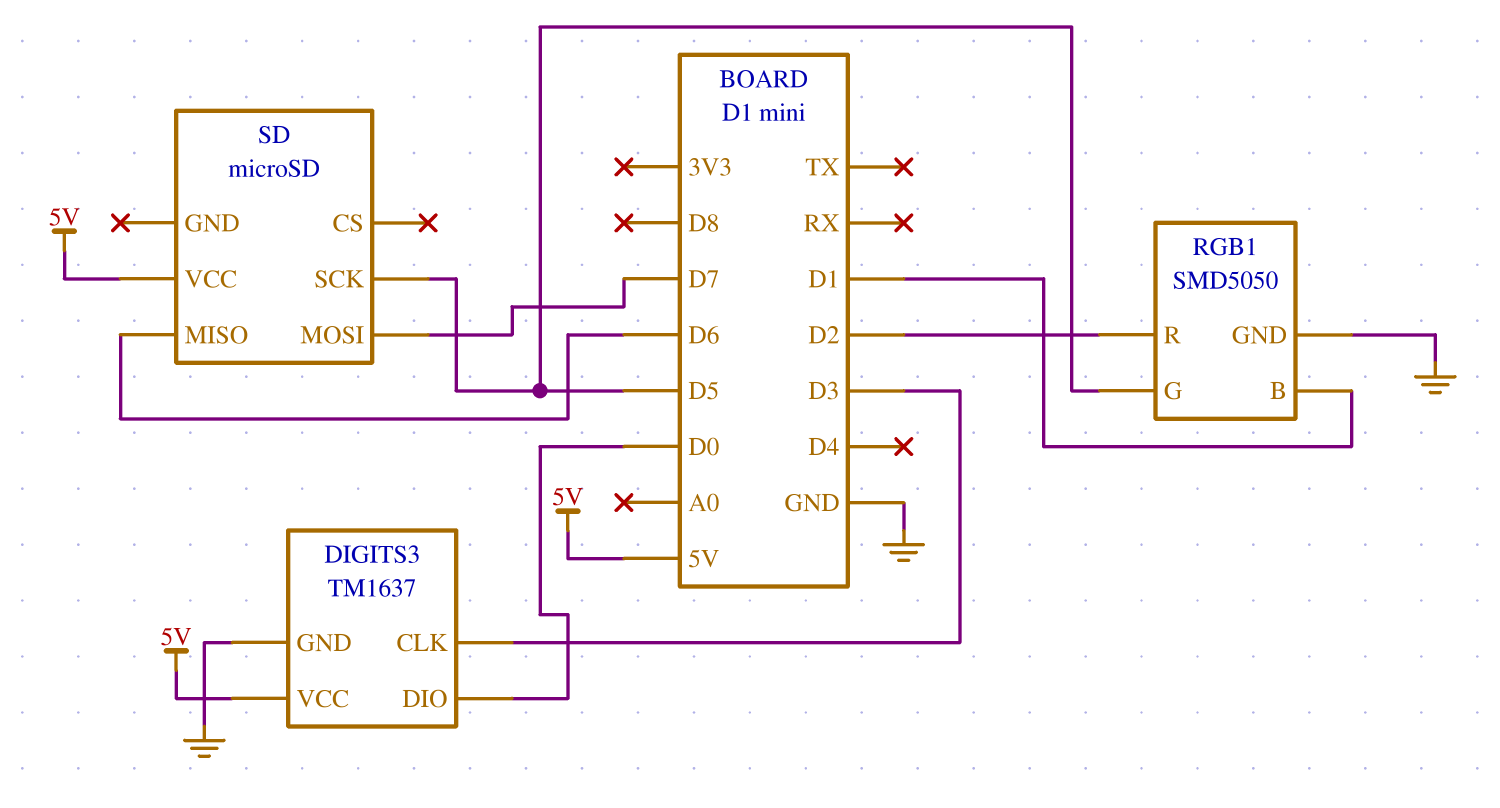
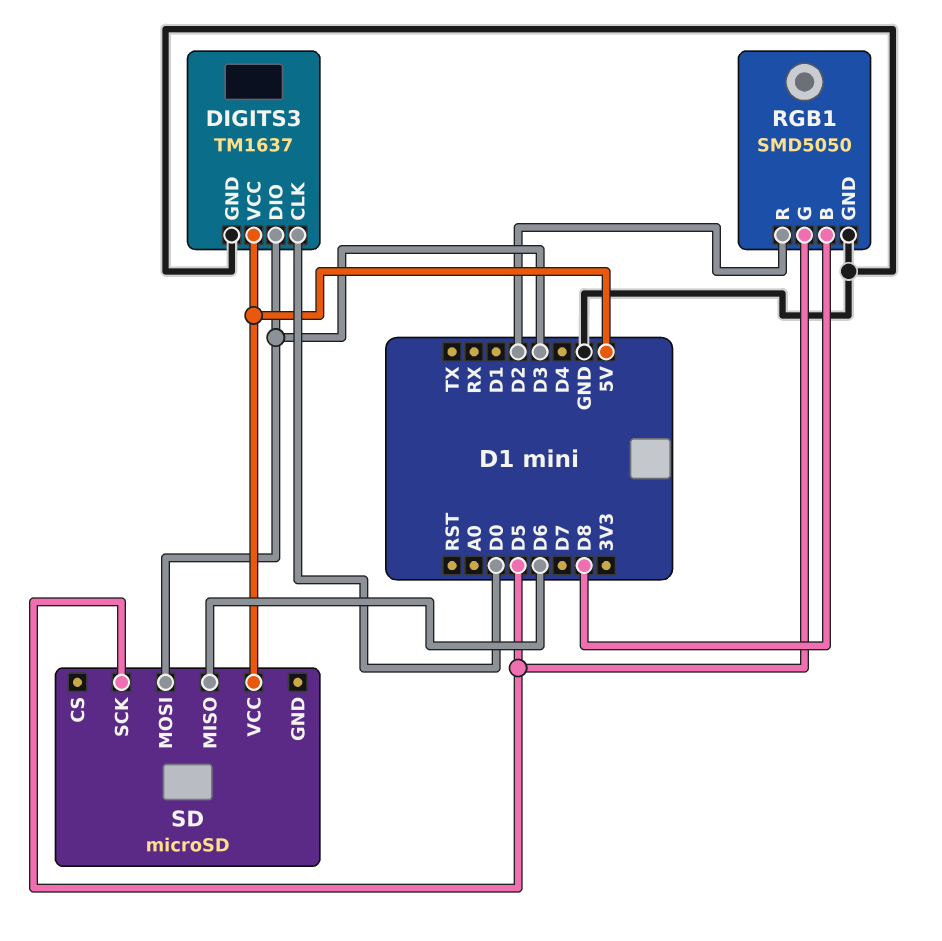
DIGITS3 pin CLK: D3 -> D0
DIGITS3 pin DIO: D0 -> D3
RGB1 pin B: D1 -> D8
SD pin MOSI: D7 -> D3

